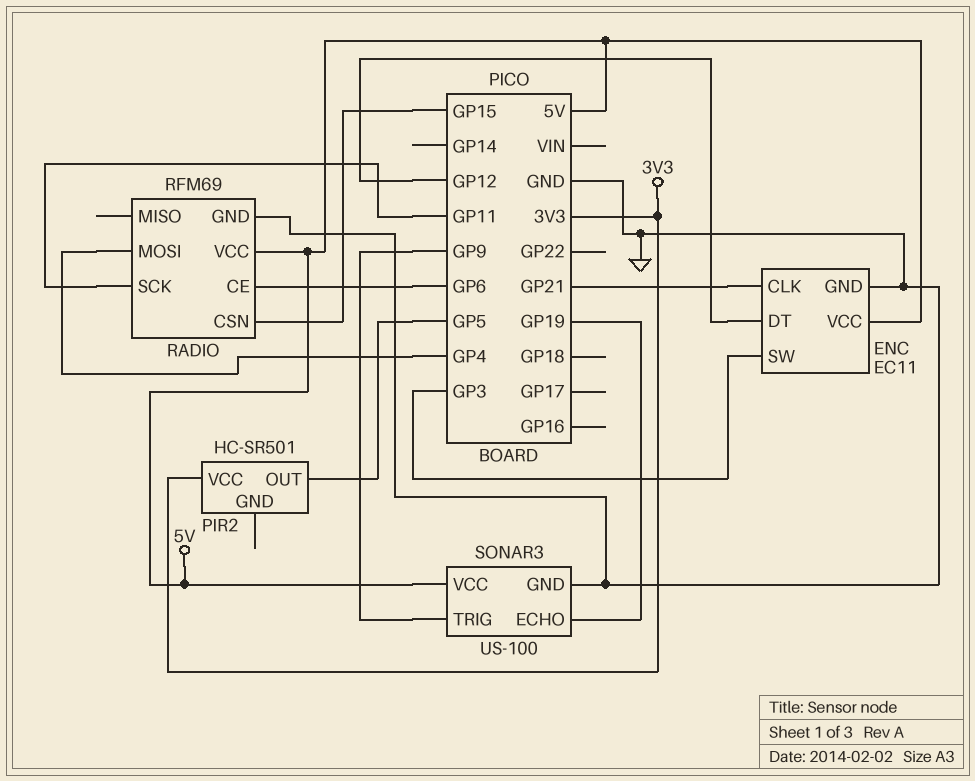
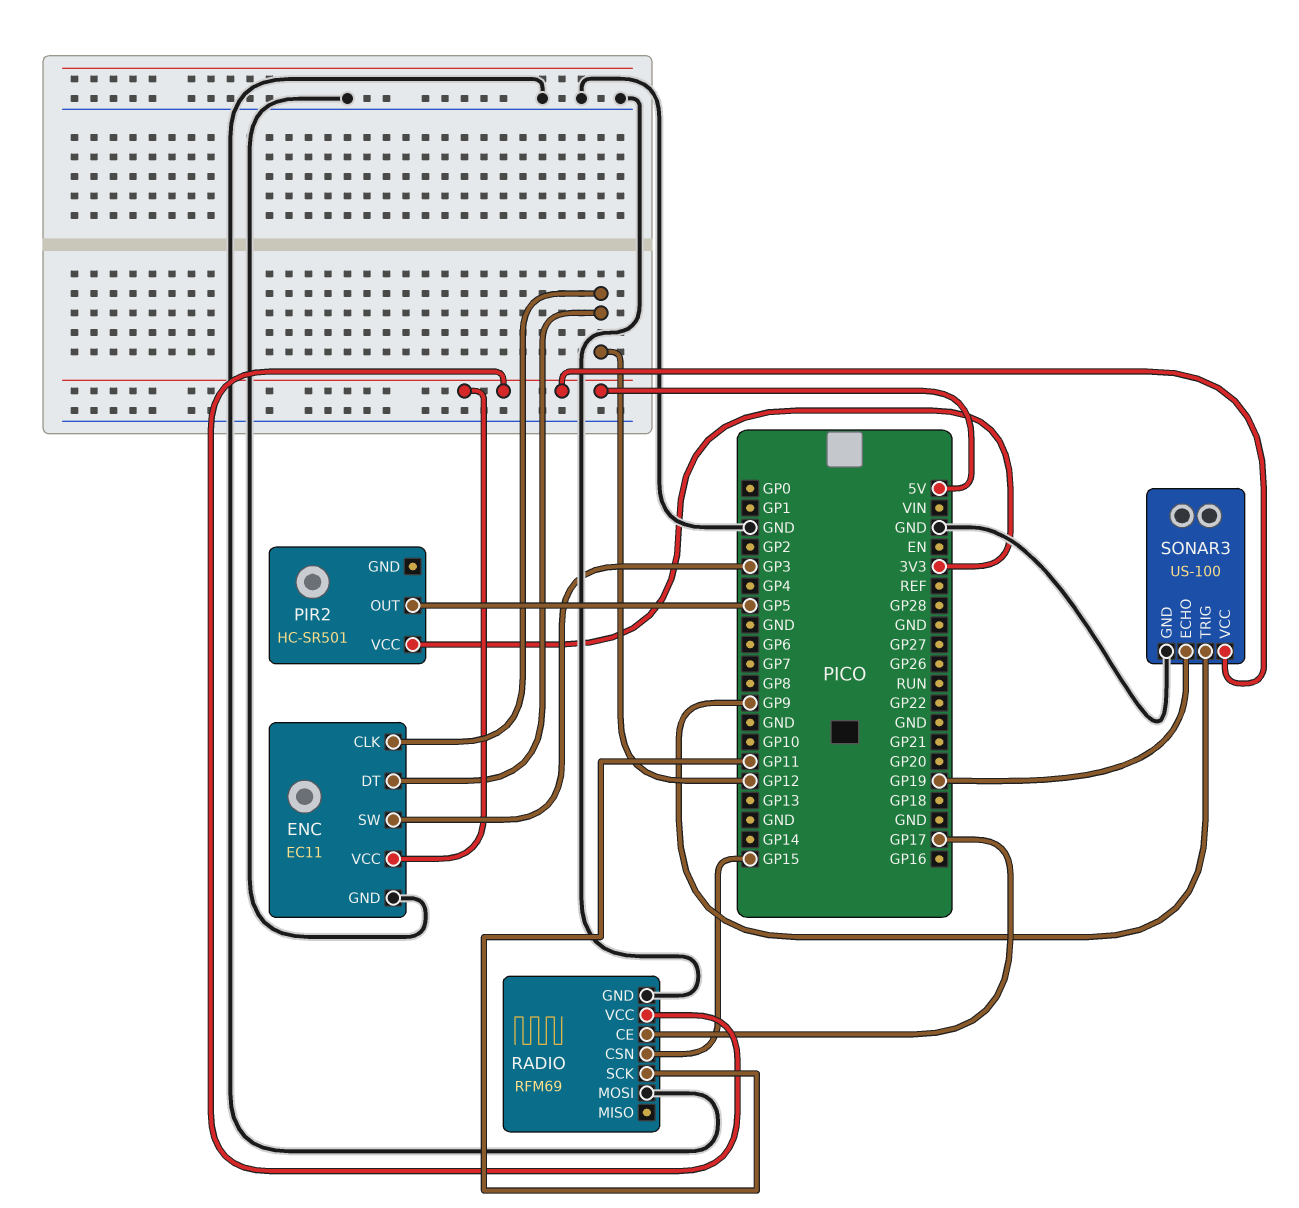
ENC pin CLK: GP21 -> GP12
RADIO pin CE: GP6 -> GP17
RADIO pin MOSI: GP4 -> GND

